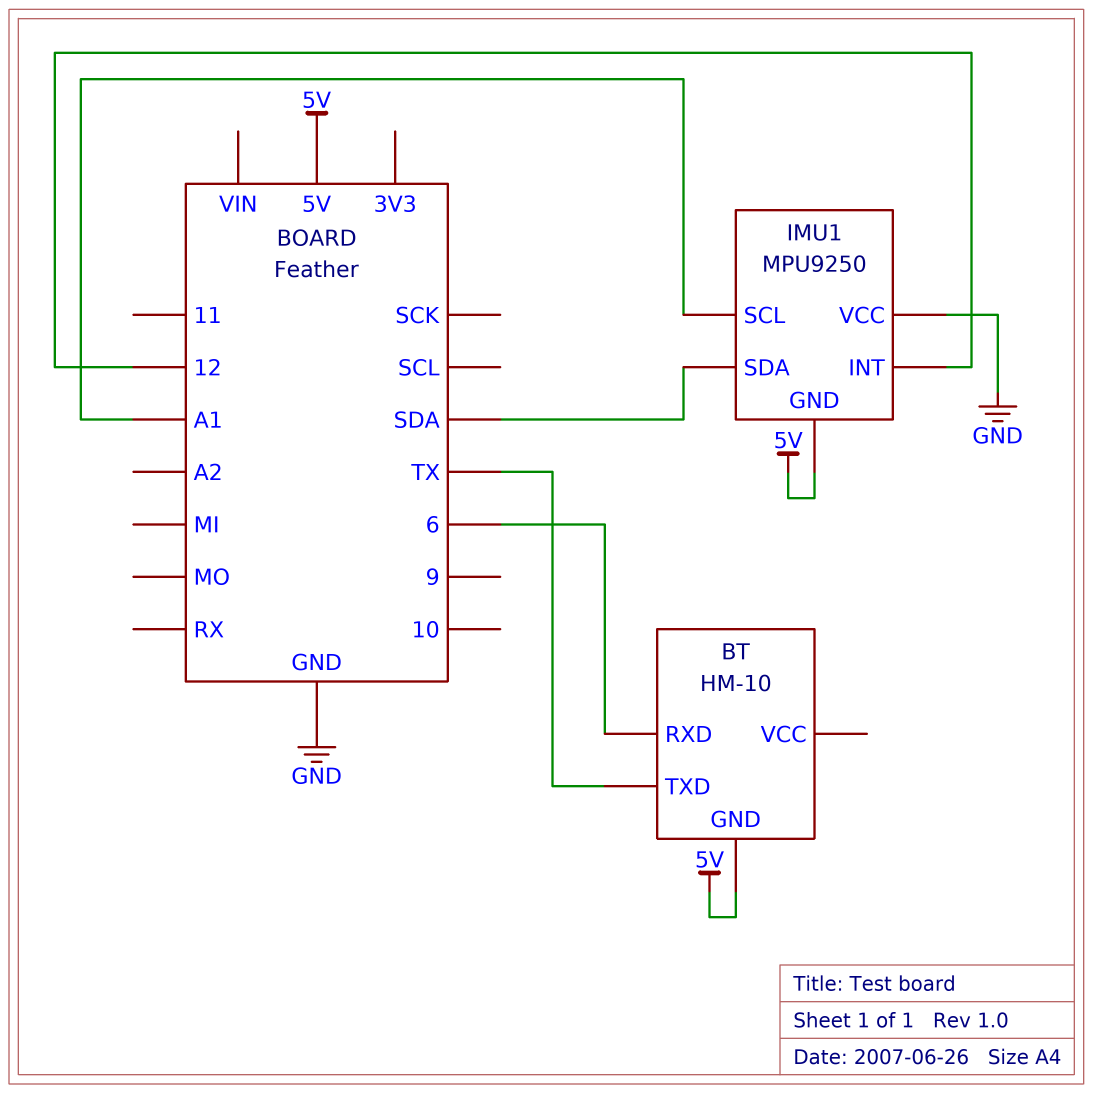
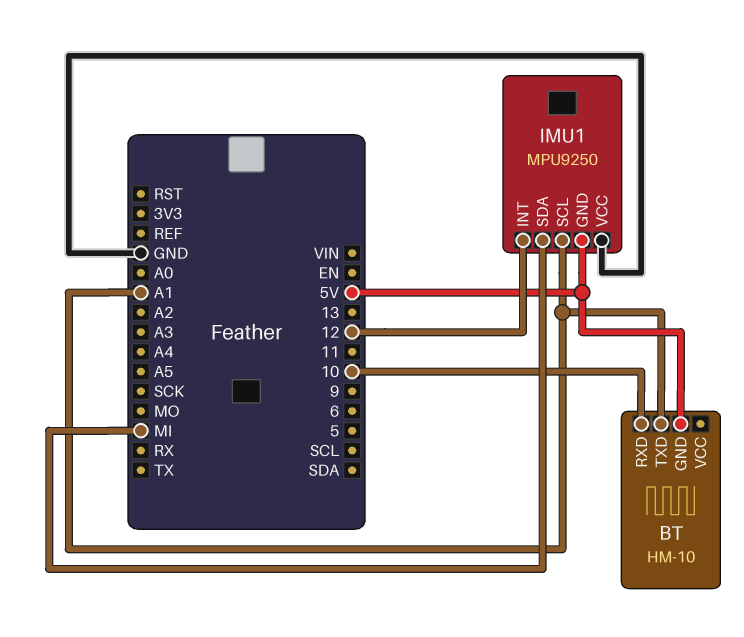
BT pin RXD: 6 -> 10
BT pin TXD: TX -> A1
IMU1 pin SDA: SDA -> MI

